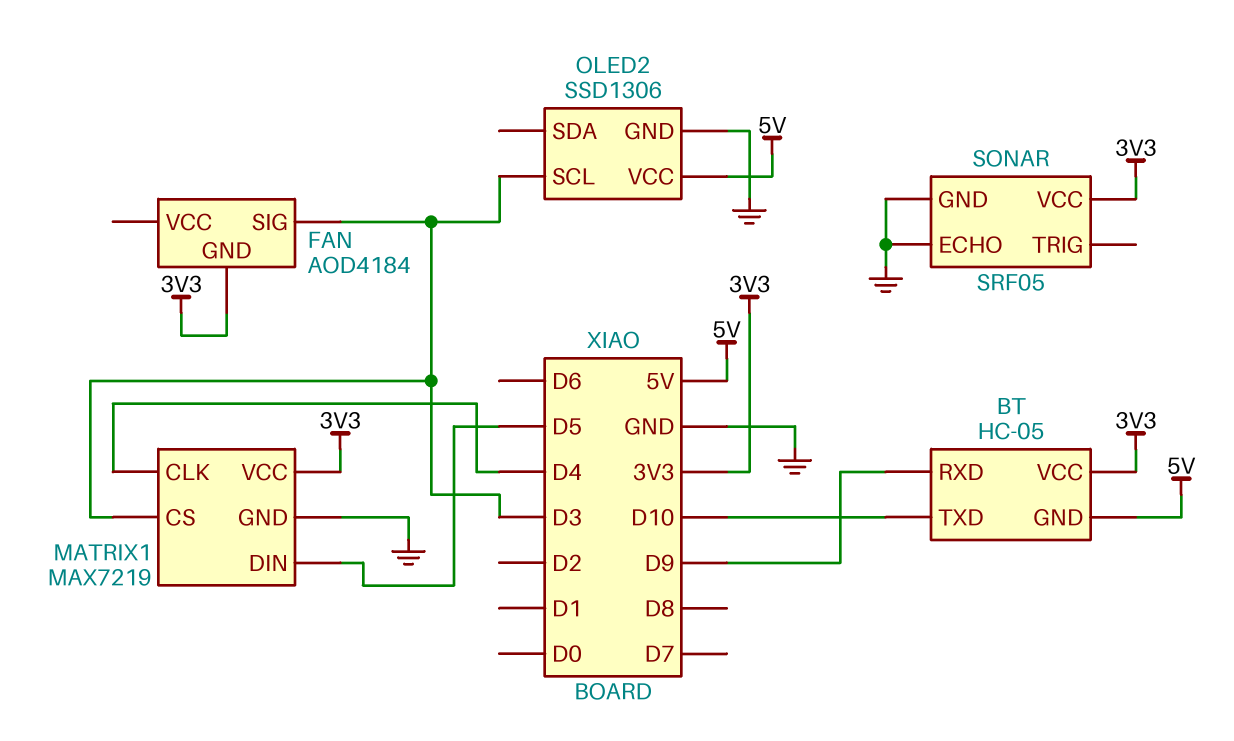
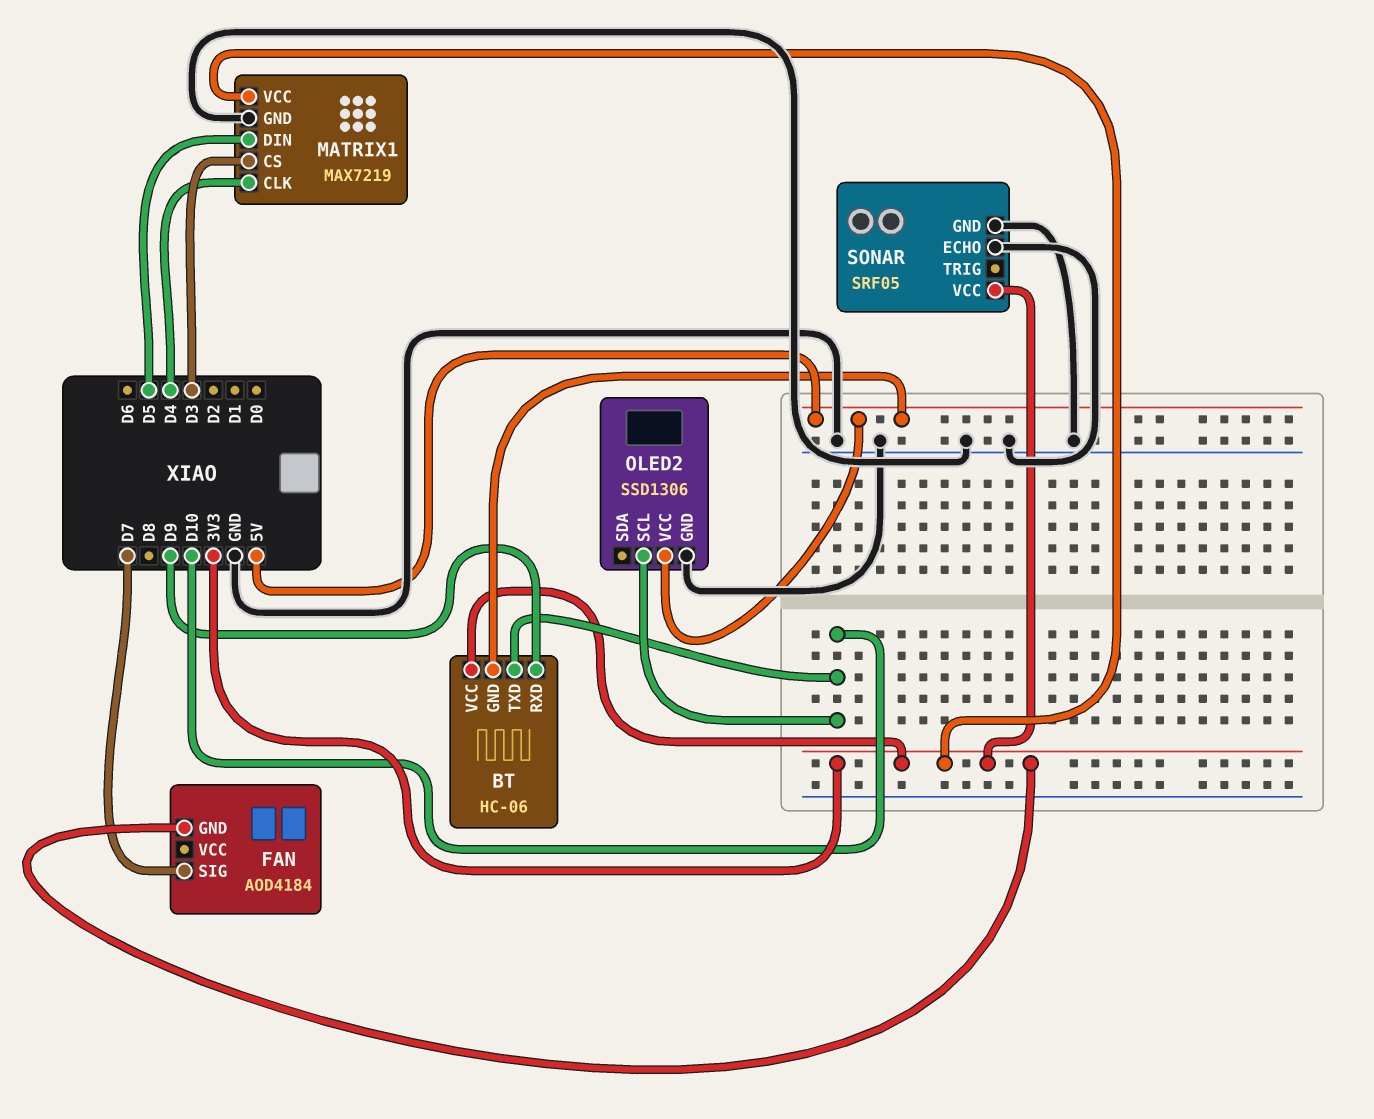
BT: HC-05 -> HC-06
FAN pin SIG: D3 -> D7
OLED2 pin SCL: D3 -> D10

